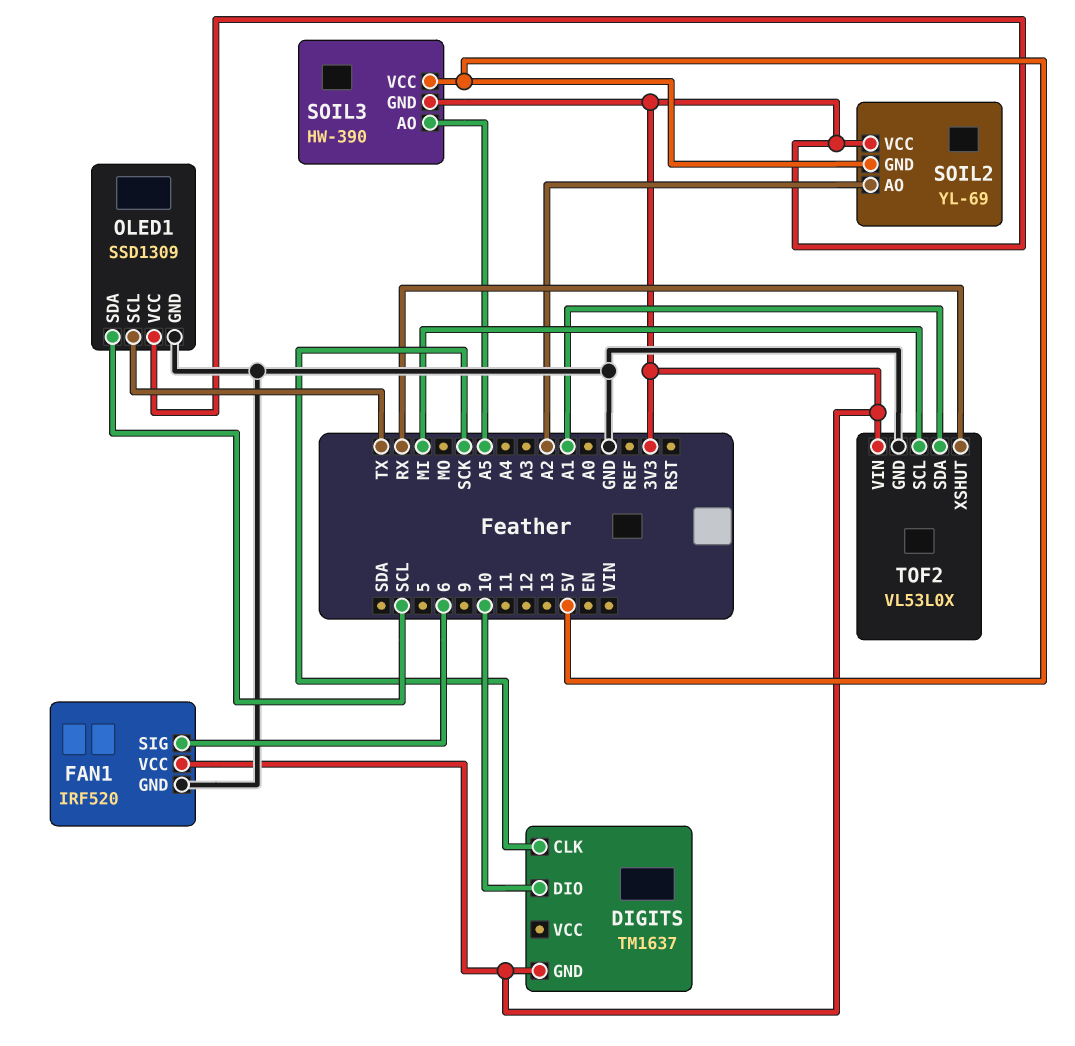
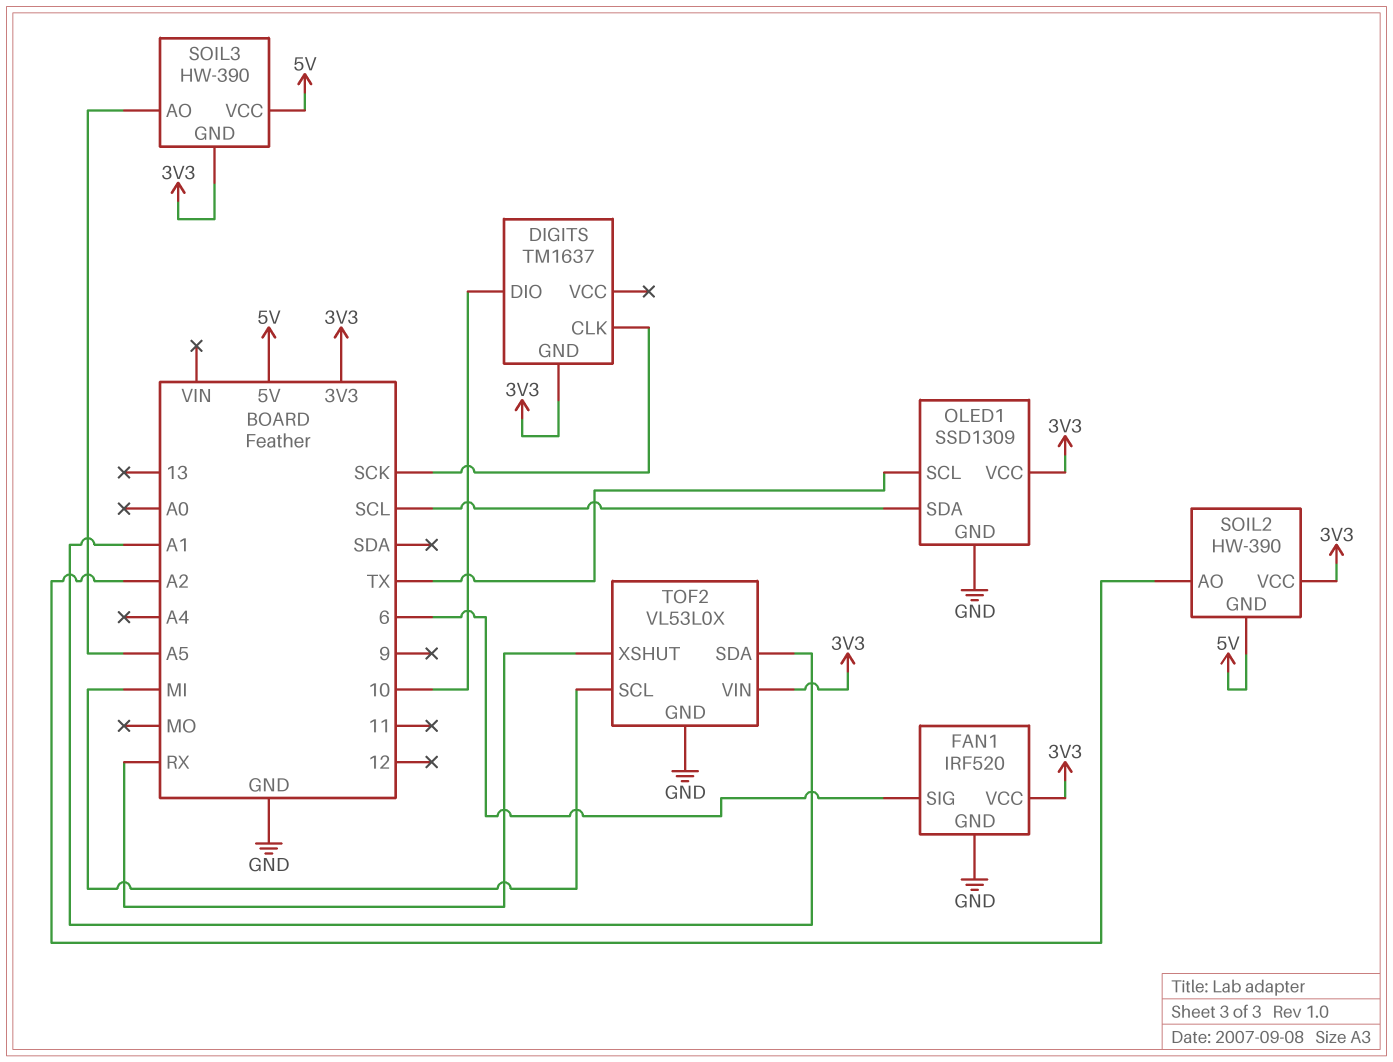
SOIL2: YL-69 -> HW-390

